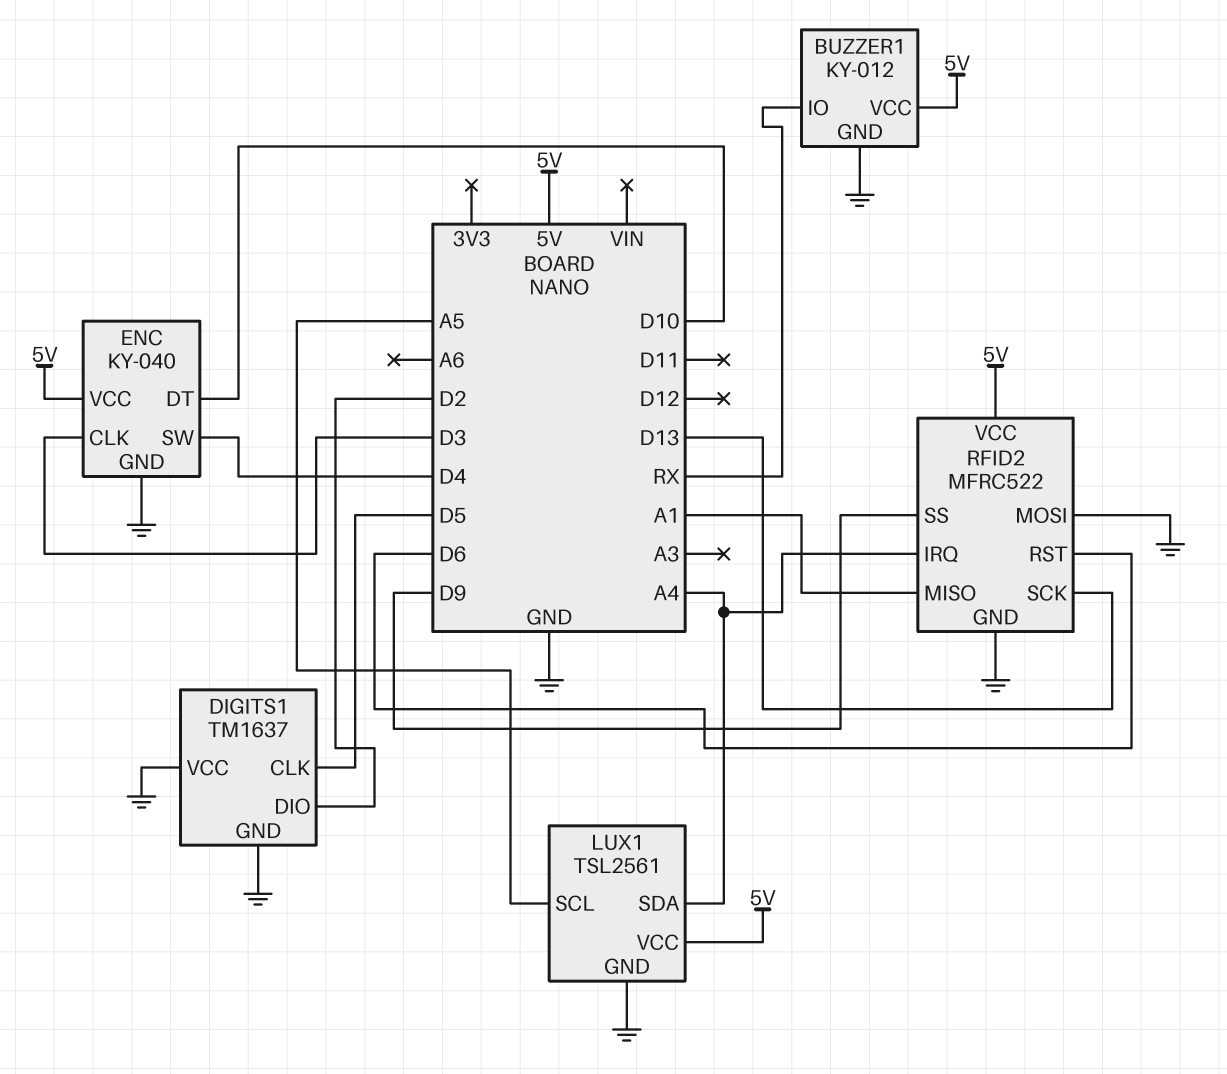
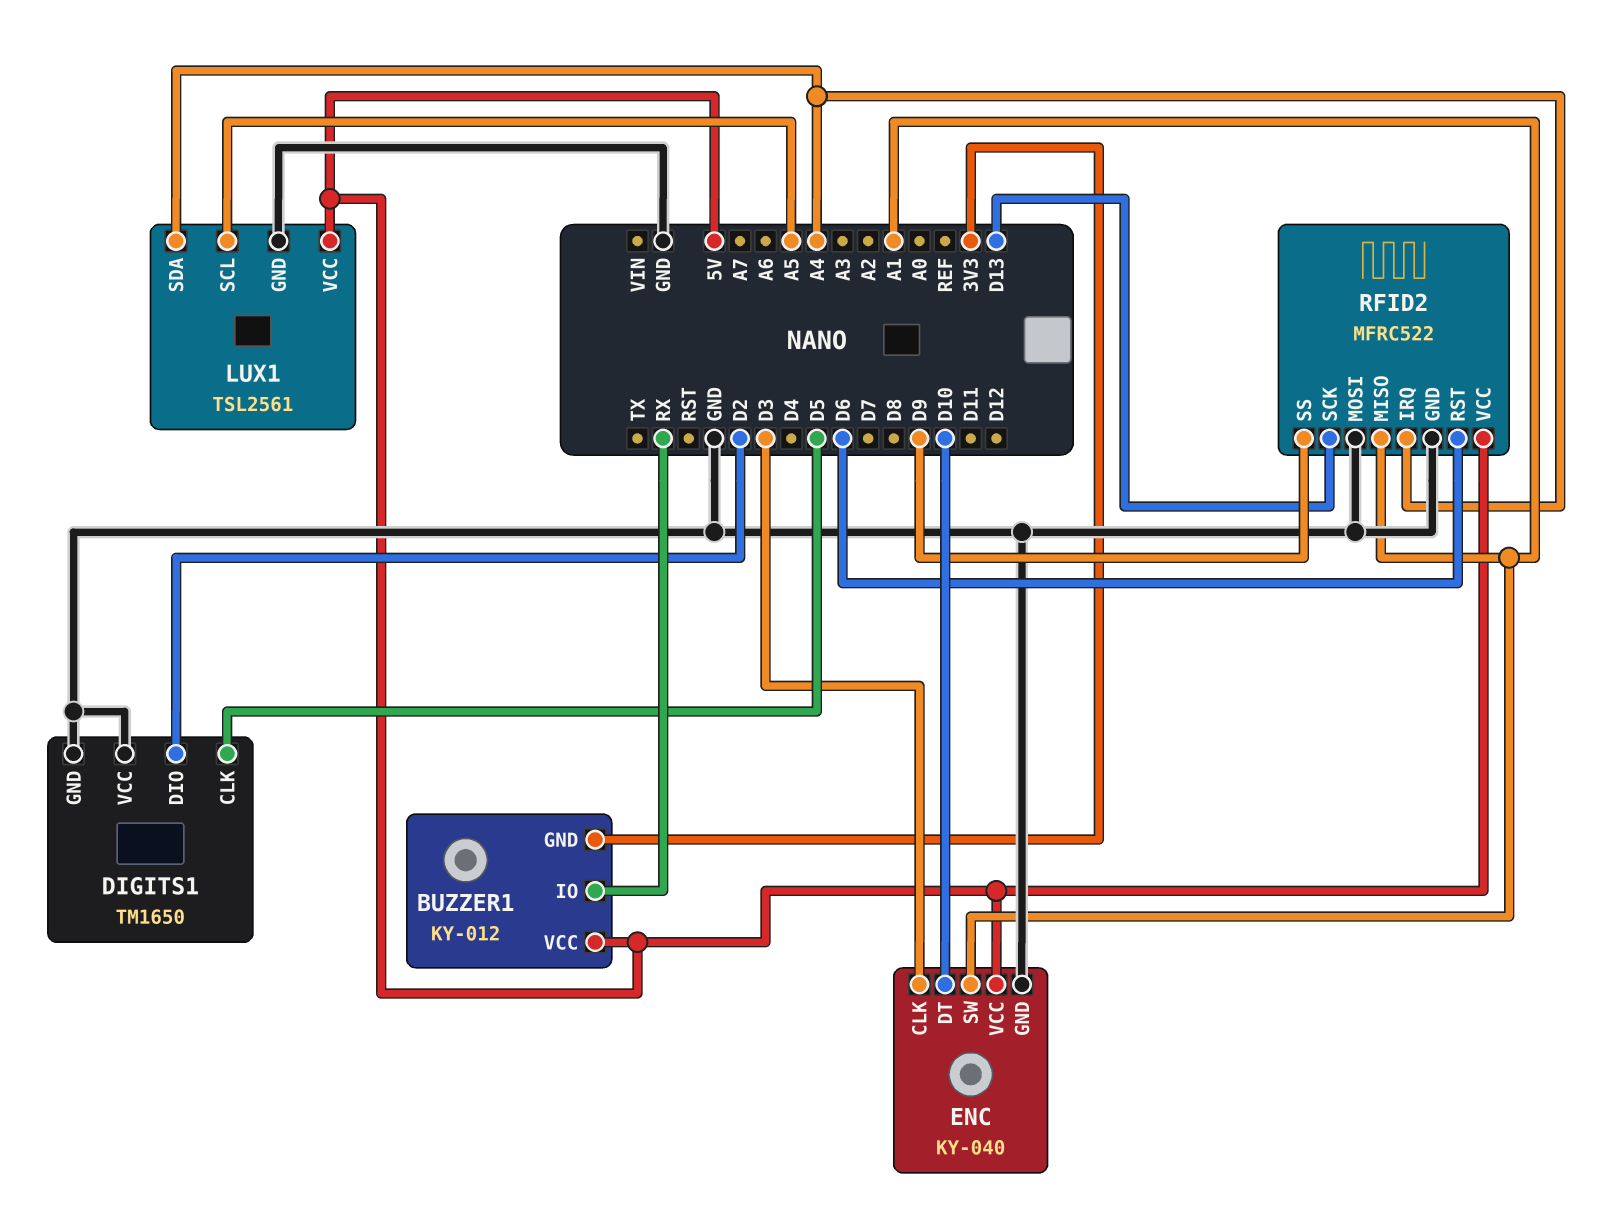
BUZZER1 pin GND: GND -> 3V3
DIGITS1: TM1637 -> TM1650
ENC pin SW: D4 -> A1

